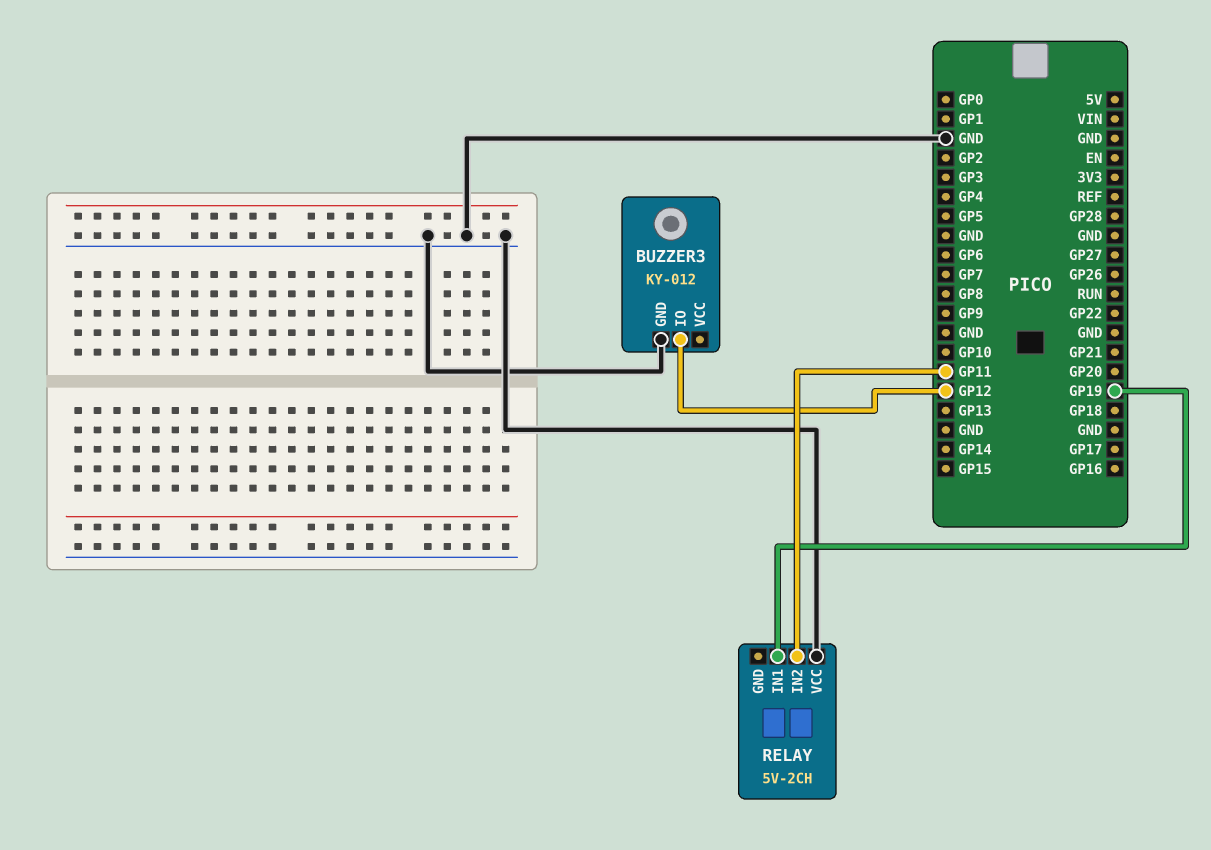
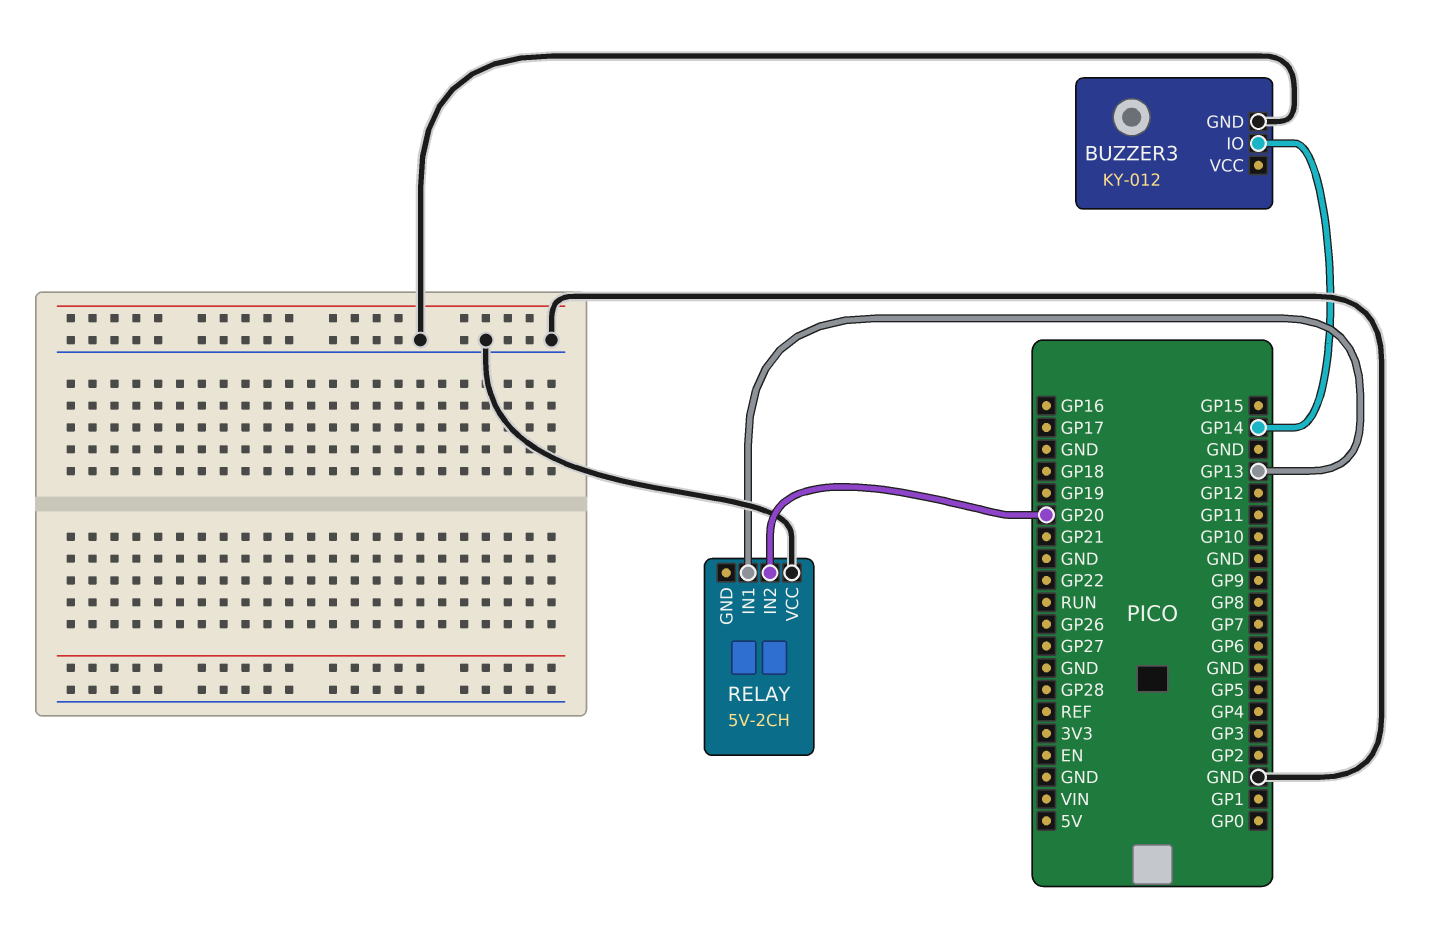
BUZZER3 pin IO: GP12 -> GP14
RELAY pin IN1: GP19 -> GP13
RELAY pin IN2: GP11 -> GP20

